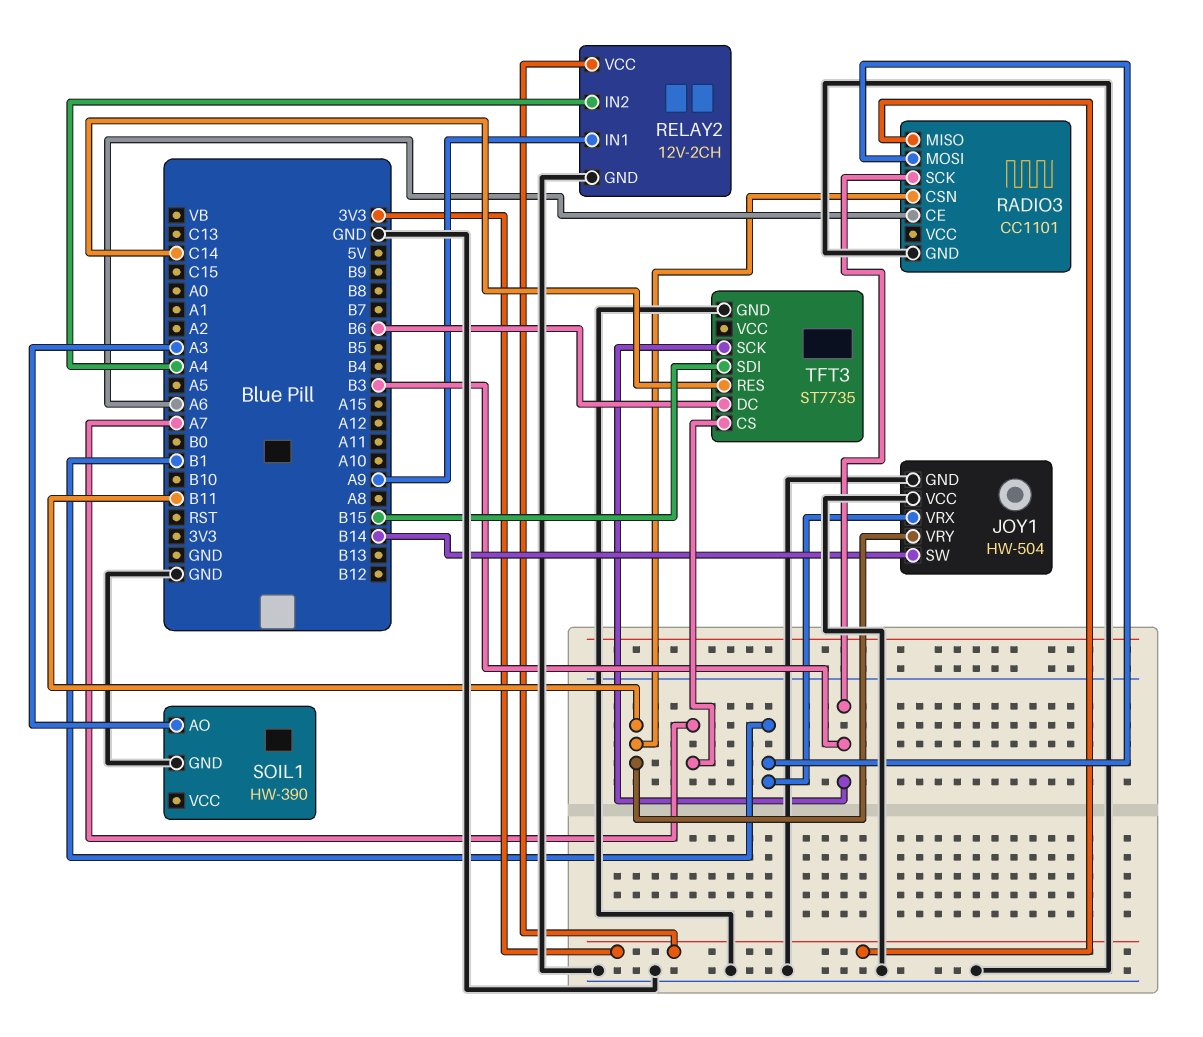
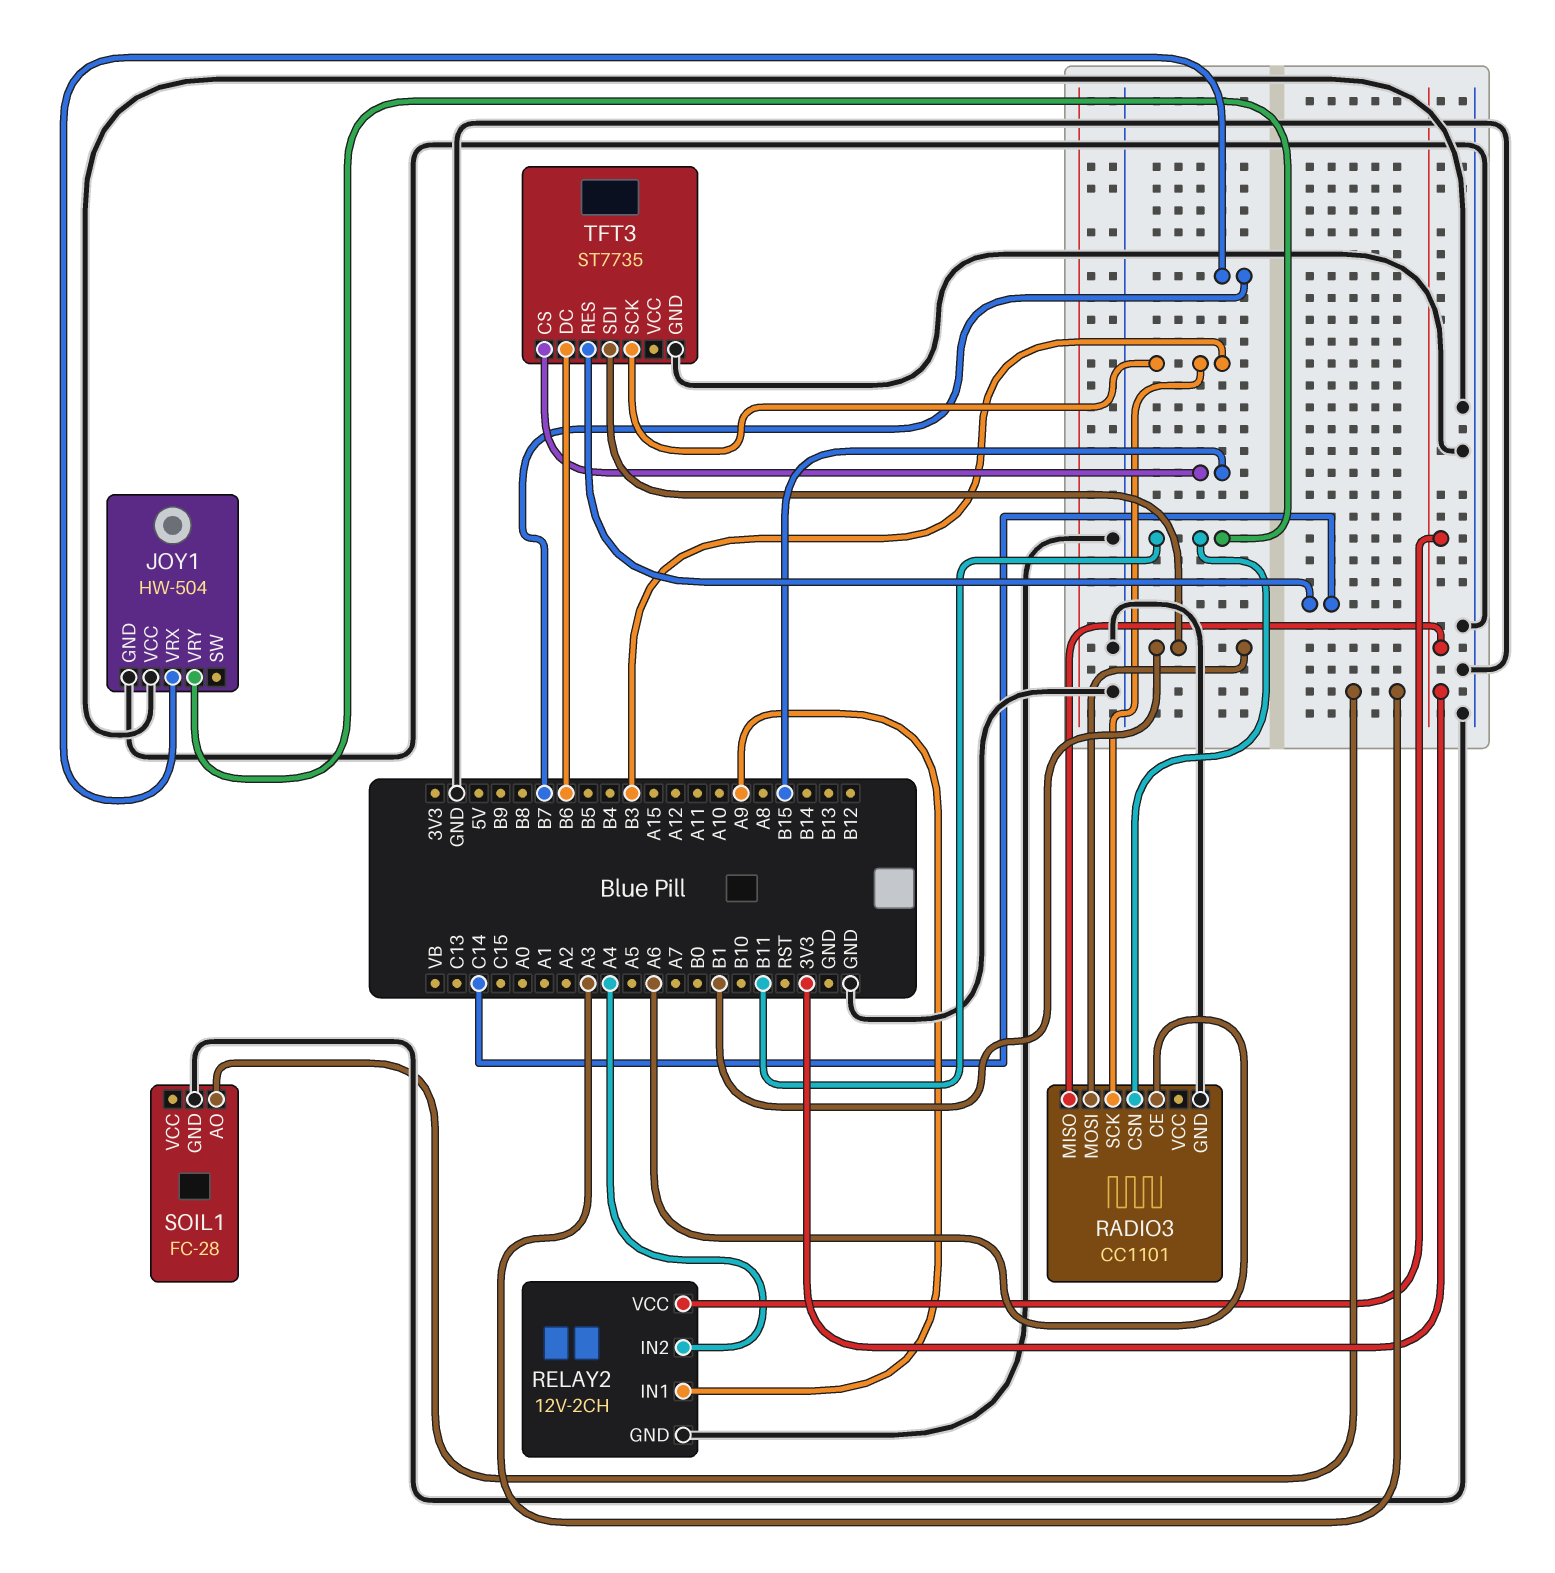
JOY1 pin SW: B14 -> none
JOY1 pin VRX: B1 -> B7
SOIL1: HW-390 -> FC-28
TFT3 pin CS: A7 -> B15
TFT3 pin SDI: B15 -> B1

